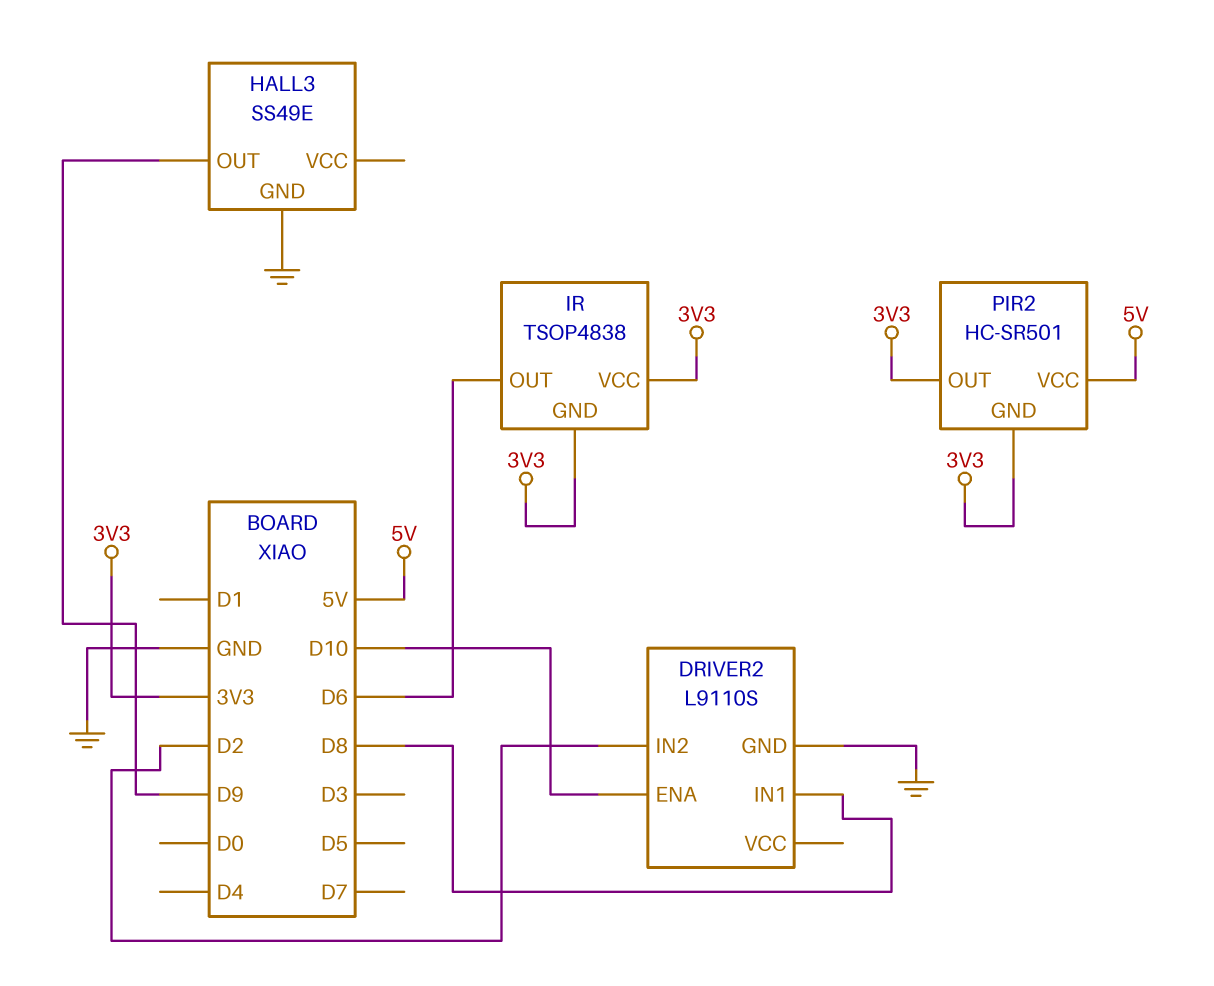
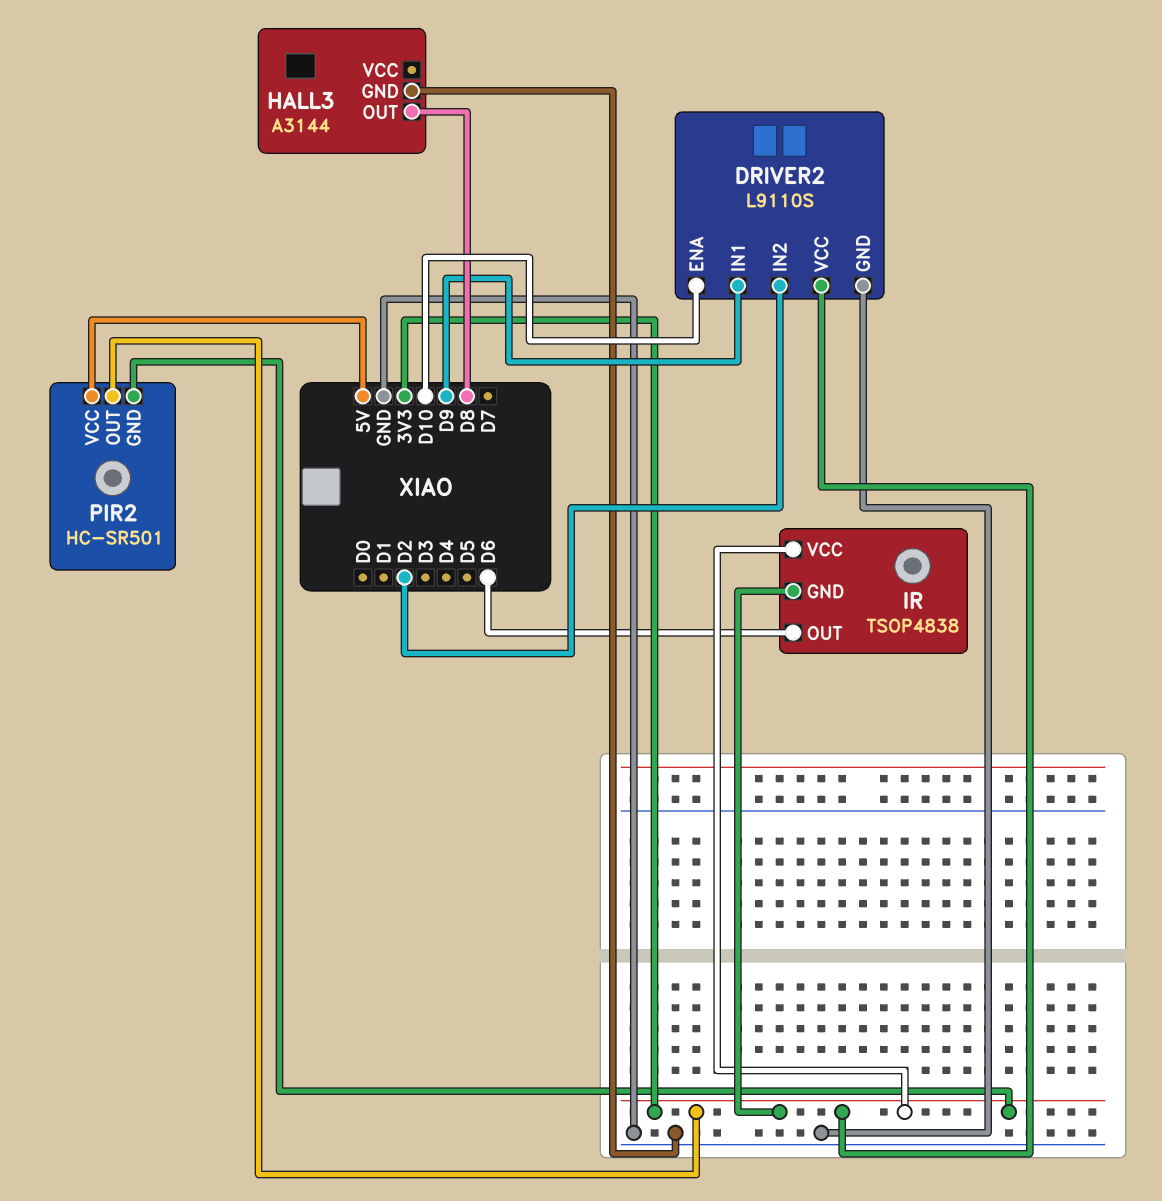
DRIVER2 pin IN1: D8 -> D9
DRIVER2 pin VCC: none -> 3V3
HALL3: SS49E -> A3144
HALL3 pin OUT: D9 -> D8

